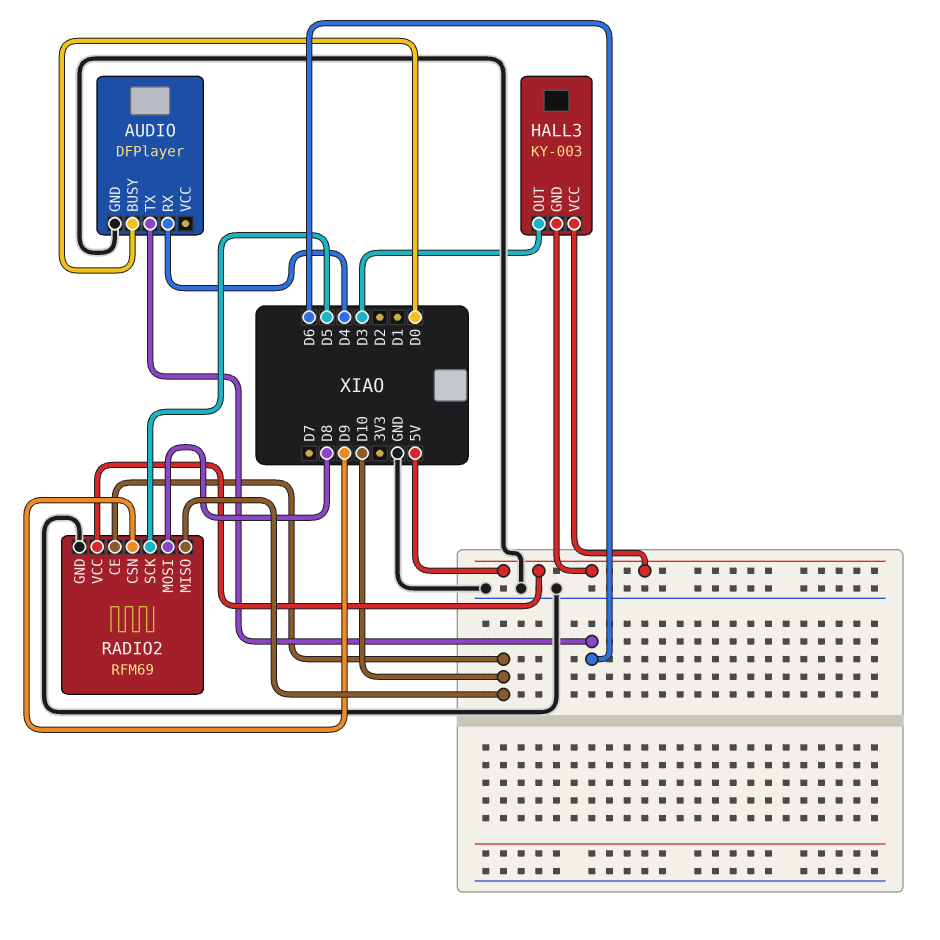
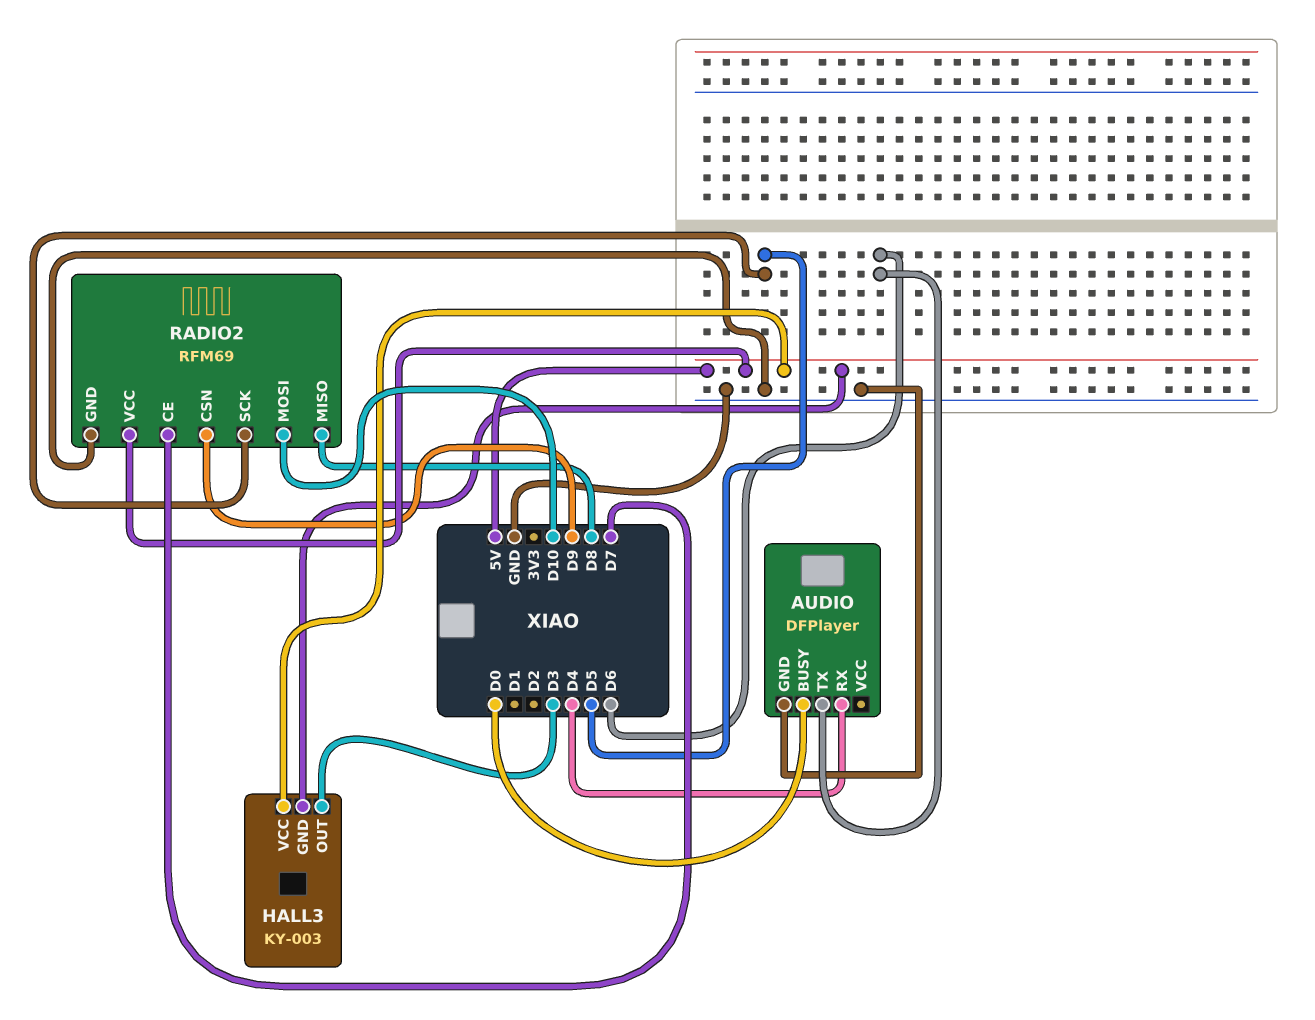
RADIO2 pin CE: D10 -> D7
RADIO2 pin MISO: D10 -> D8
RADIO2 pin MOSI: D8 -> D10

